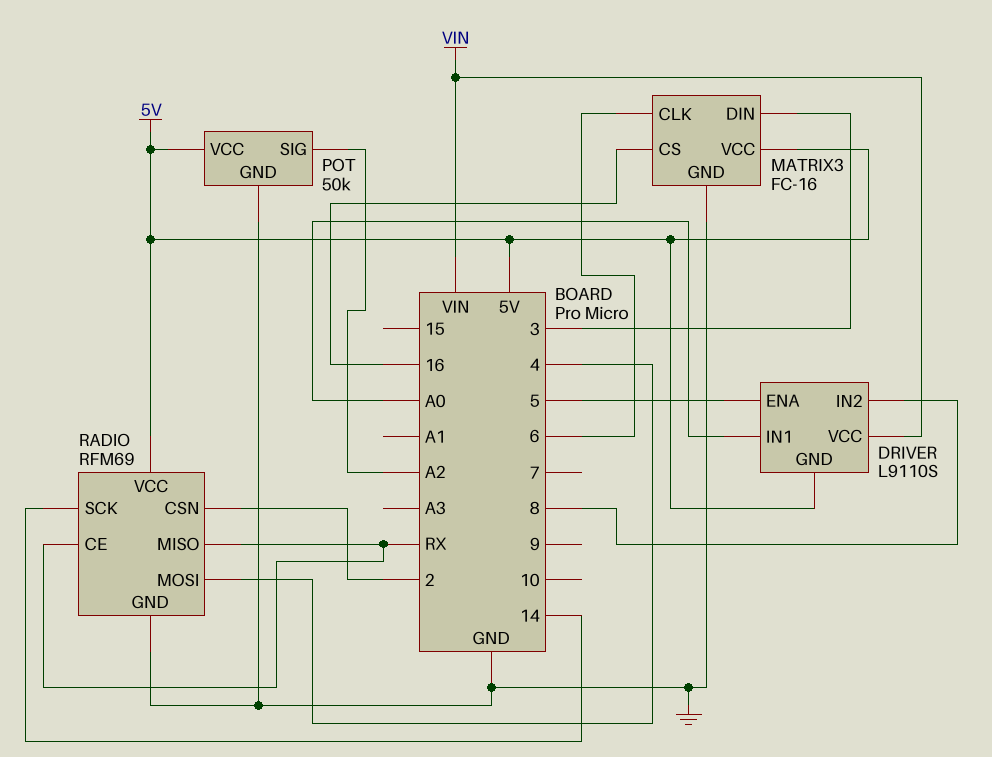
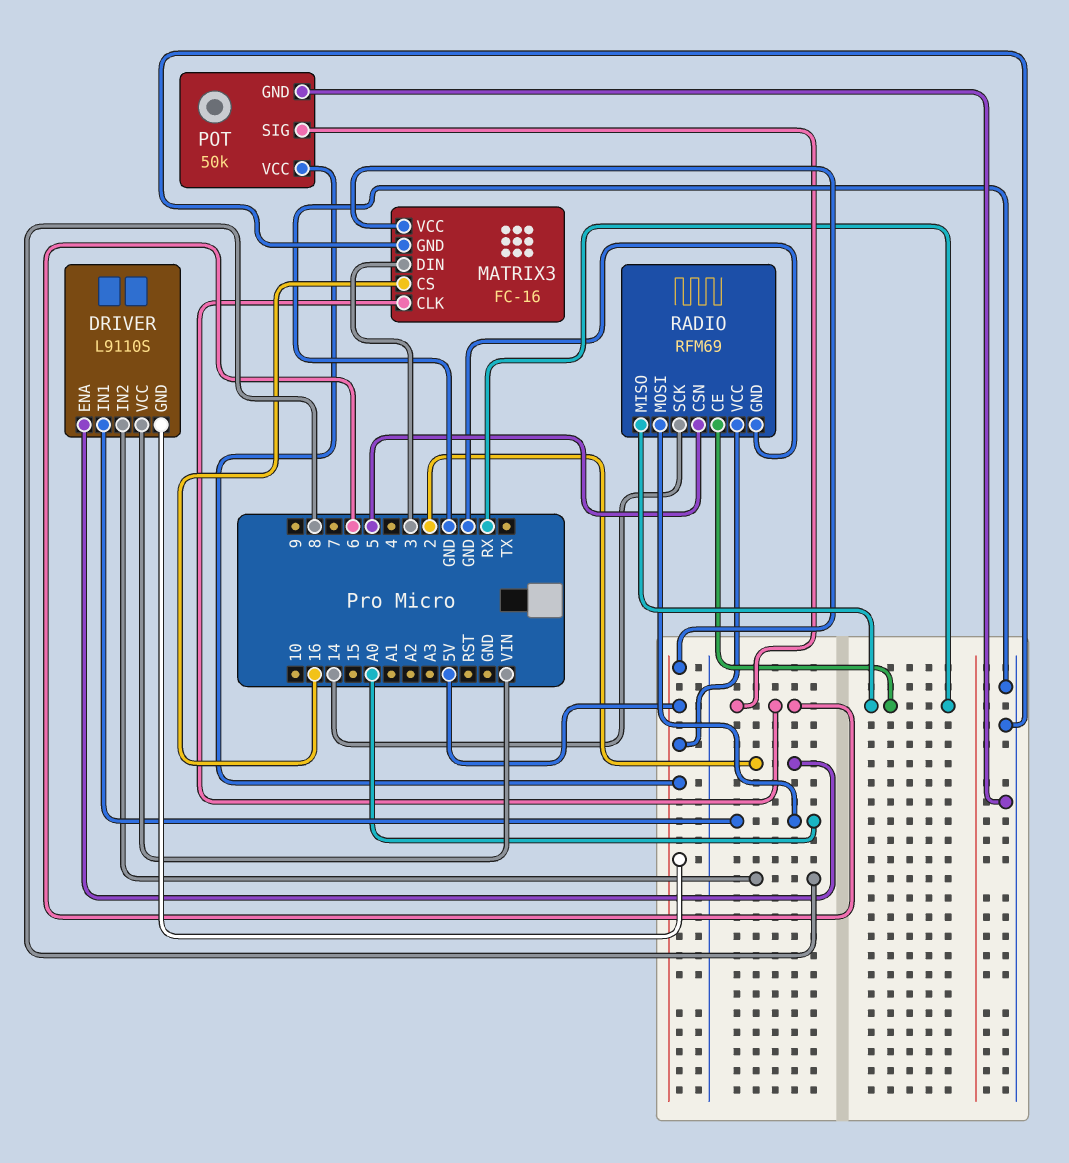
DRIVER pin ENA: 5 -> 2
POT pin SIG: A2 -> 6
RADIO pin CSN: 2 -> 5
RADIO pin MOSI: 4 -> A0

